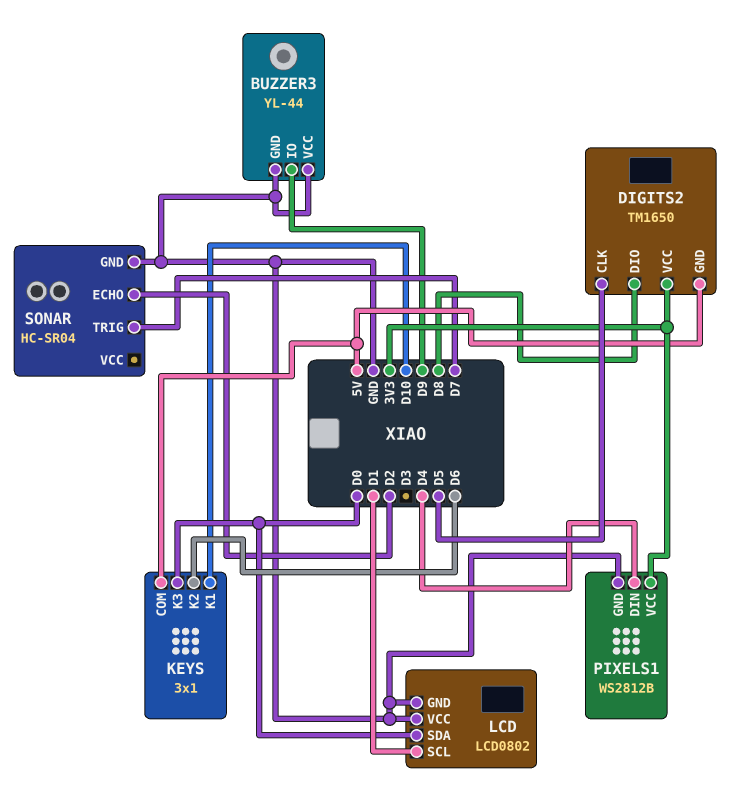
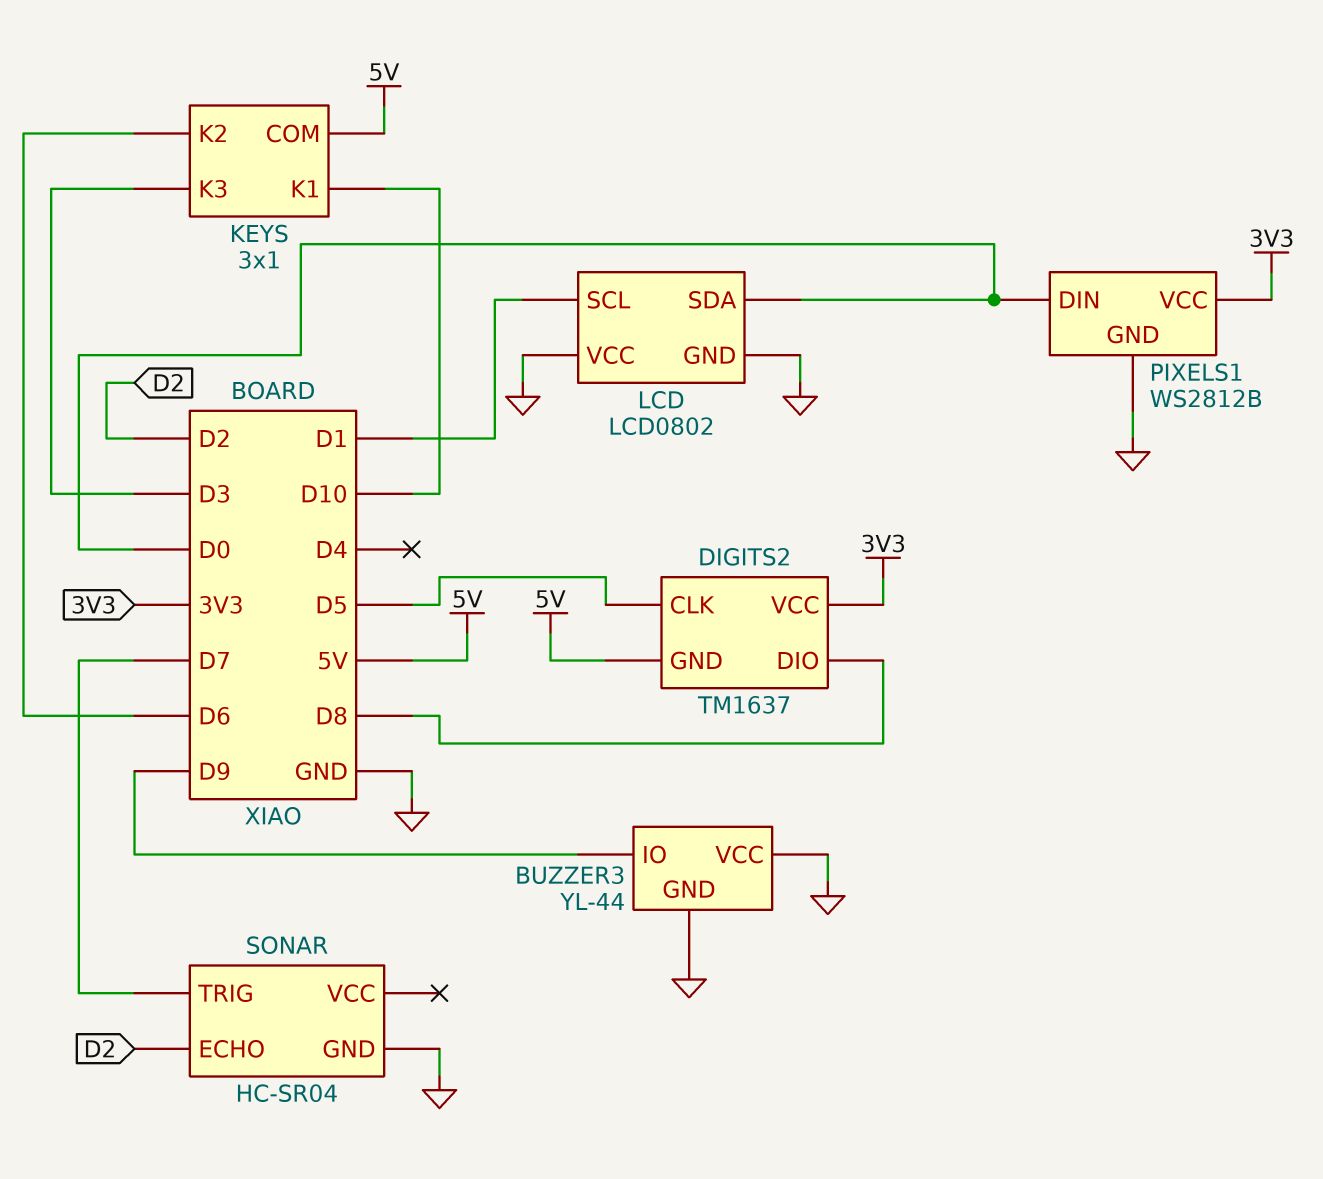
DIGITS2: TM1650 -> TM1637
KEYS pin K3: D0 -> D3
PIXELS1 pin DIN: D4 -> D0

